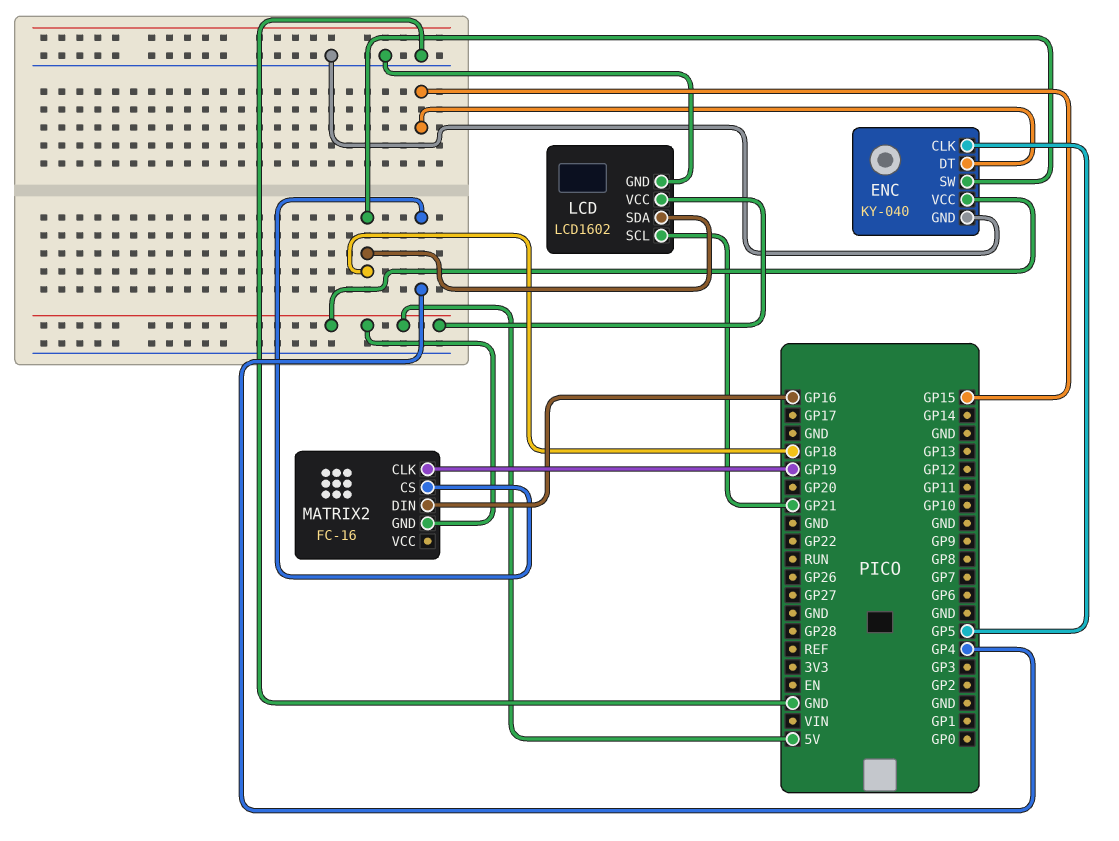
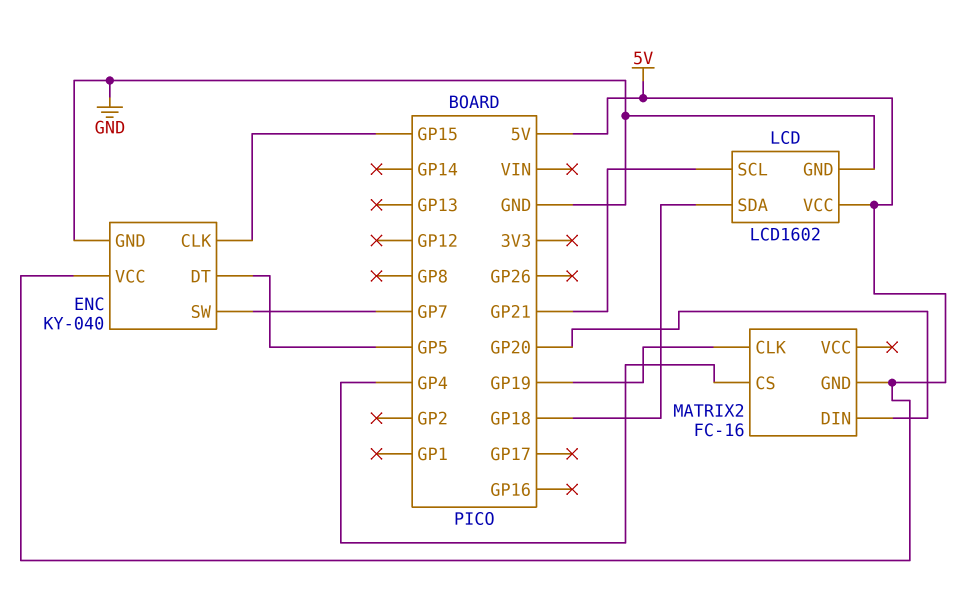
ENC pin CLK: GP5 -> GP15
ENC pin DT: GP15 -> GP5
ENC pin SW: GP18 -> GP7
MATRIX2 pin DIN: GP16 -> GP20

